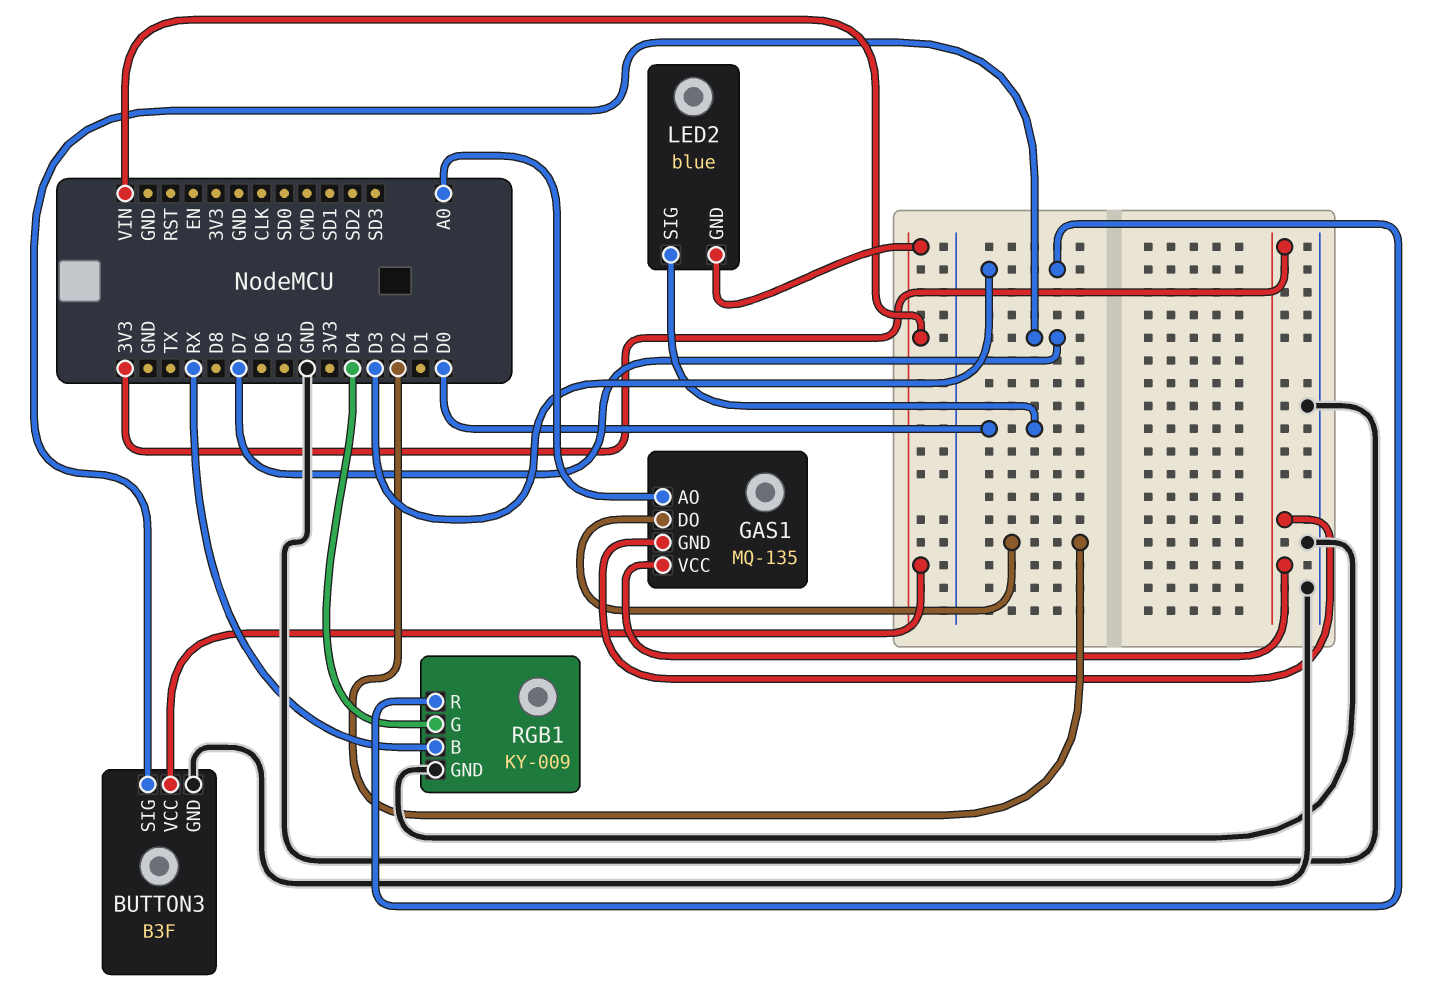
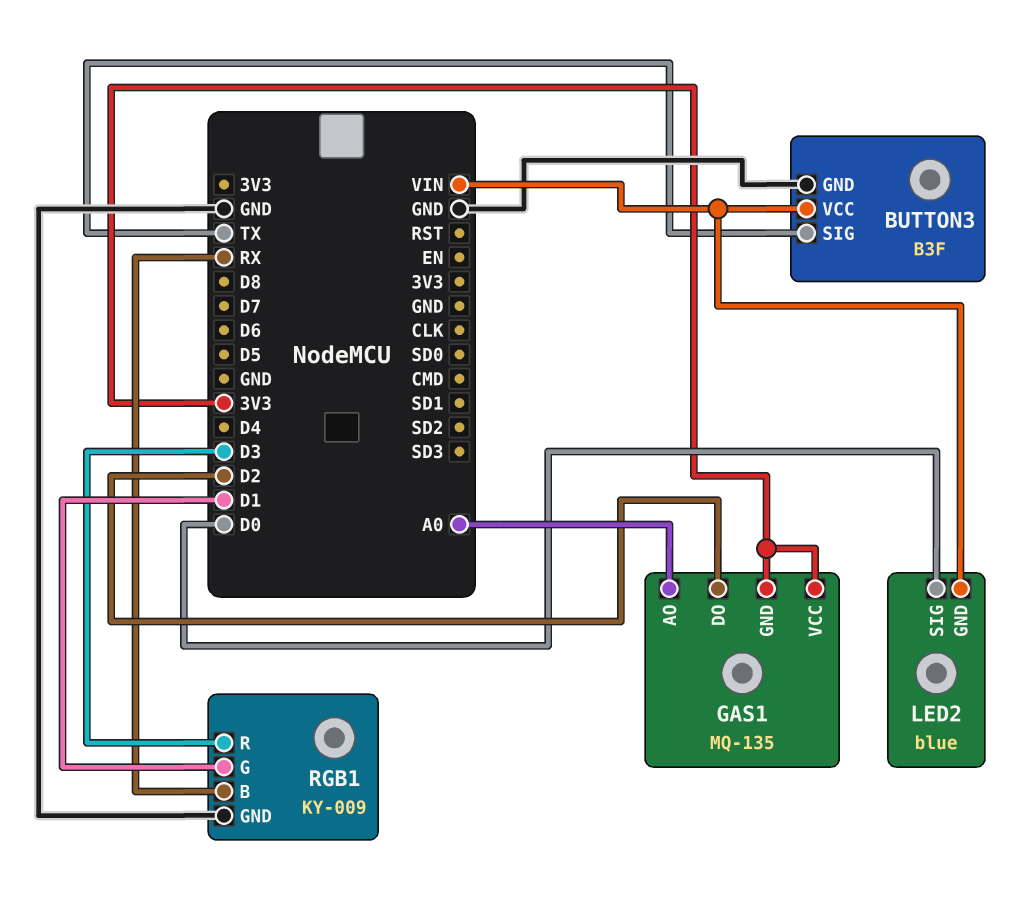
BUTTON3 pin SIG: D7 -> TX
RGB1 pin G: D4 -> D1

